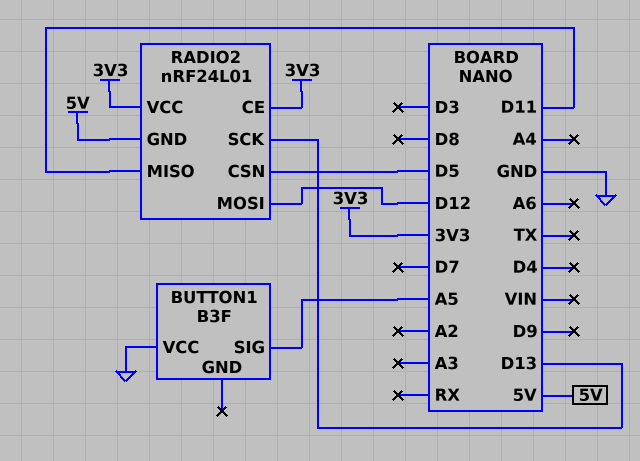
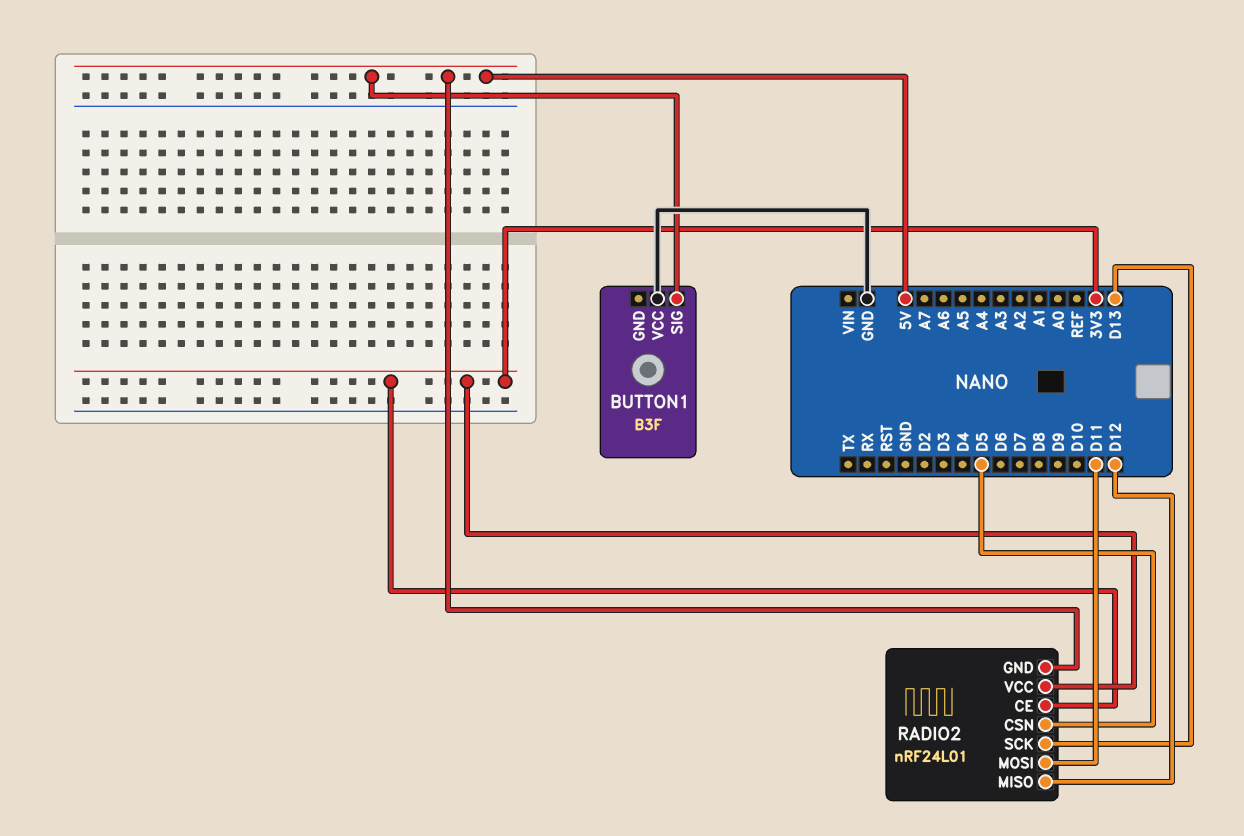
BUTTON1 pin SIG: A5 -> 5V
RADIO2 pin MISO: D11 -> D12
RADIO2 pin MOSI: D12 -> D11

